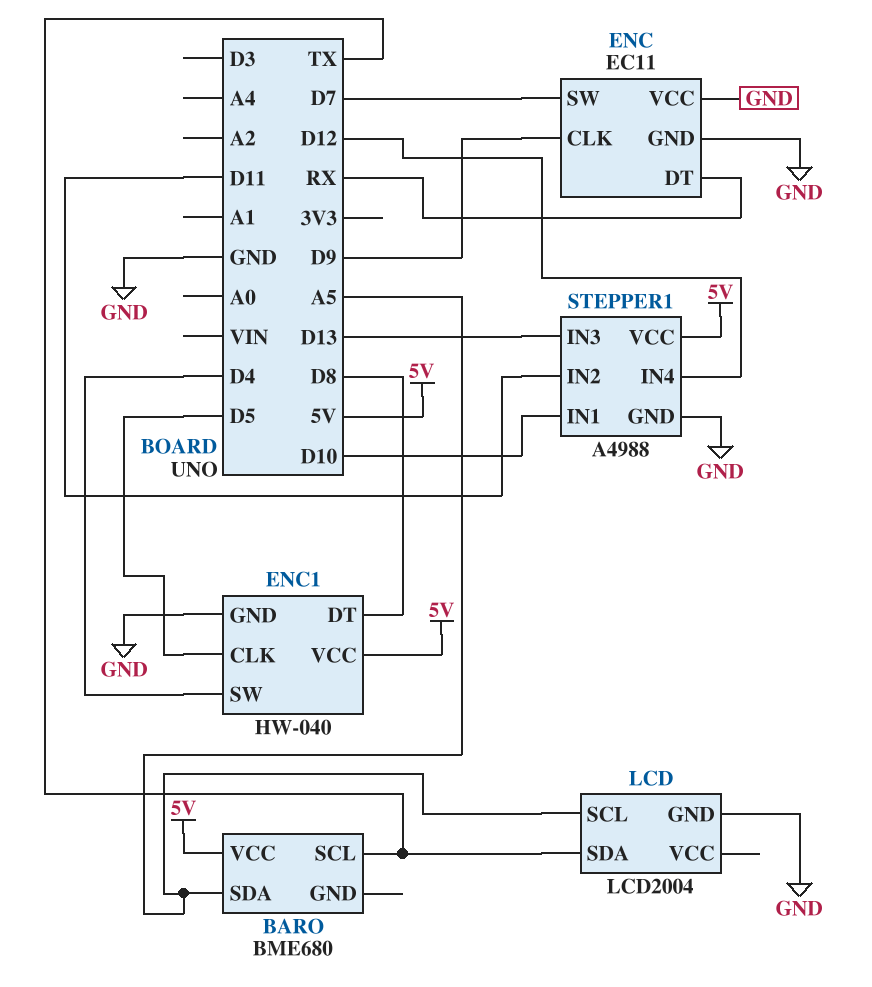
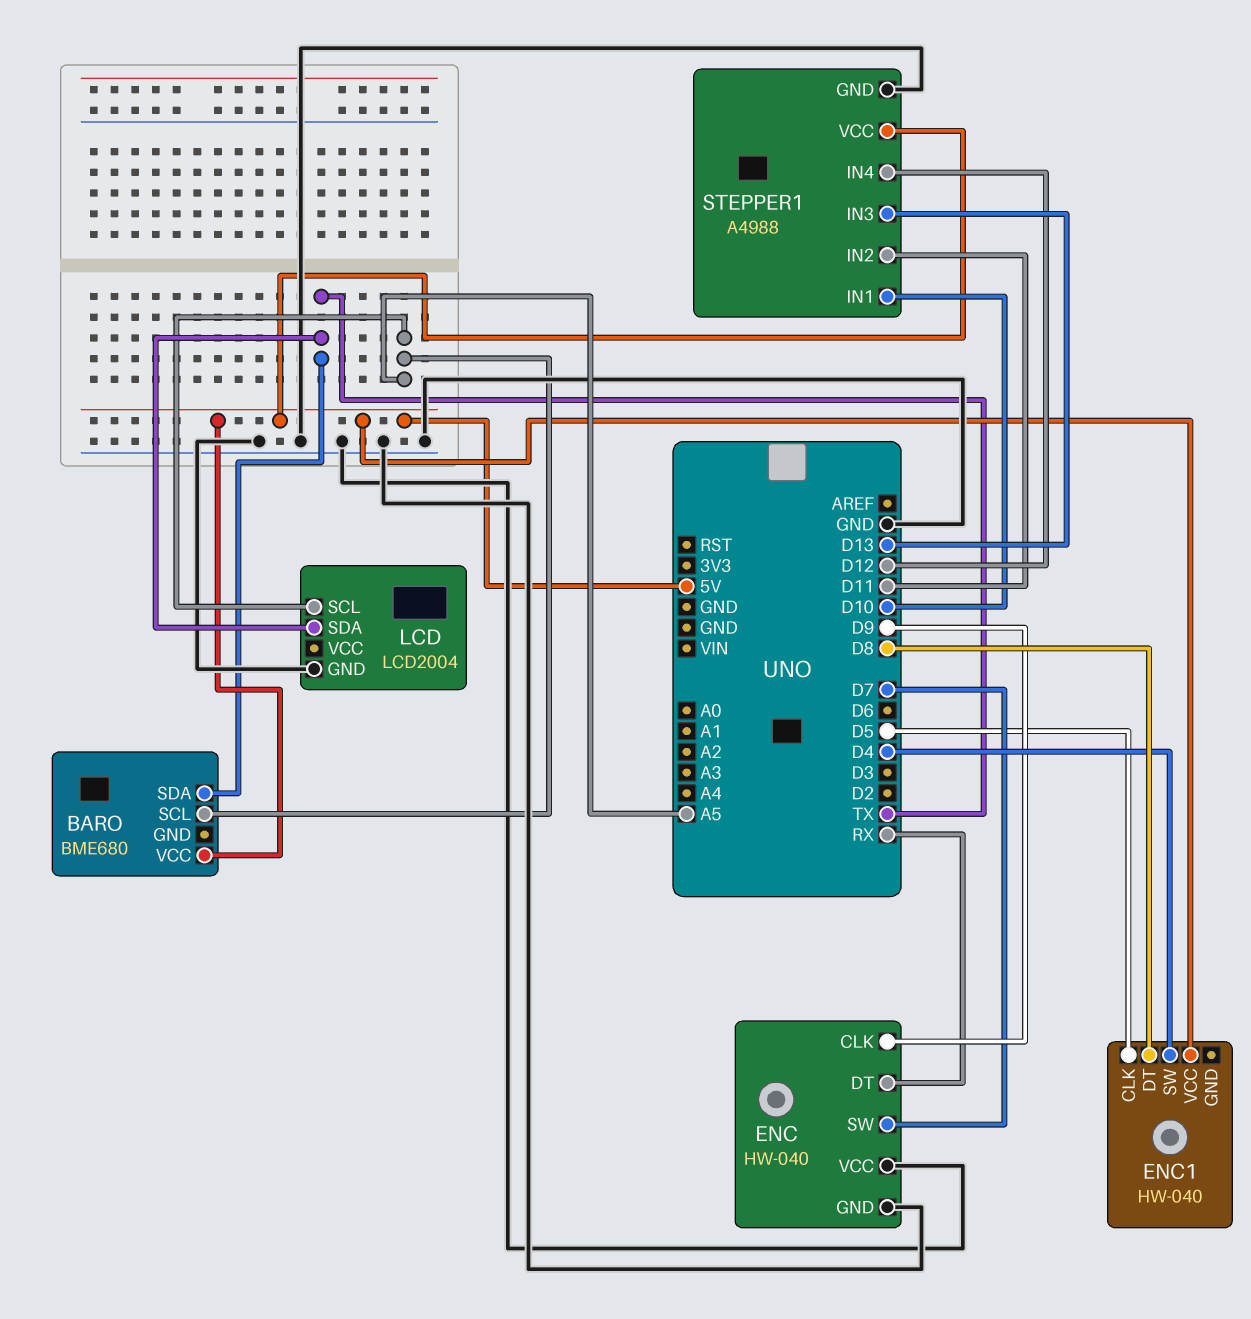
BARO pin SCL: TX -> A5
BARO pin SDA: A5 -> TX
ENC: EC11 -> HW-040
ENC1 pin GND: GND -> none

